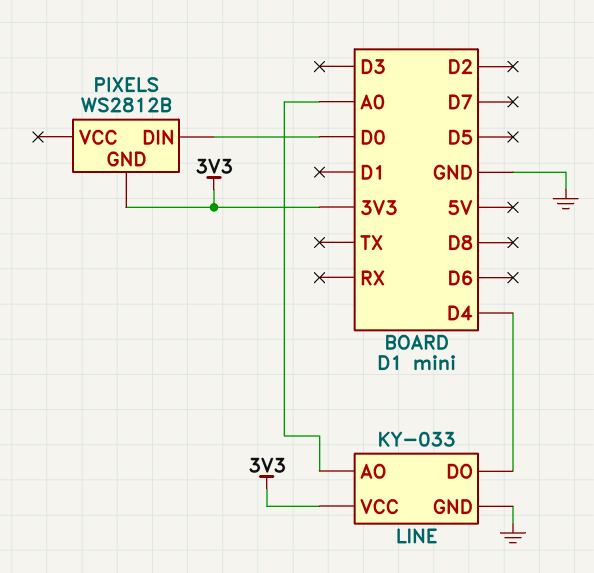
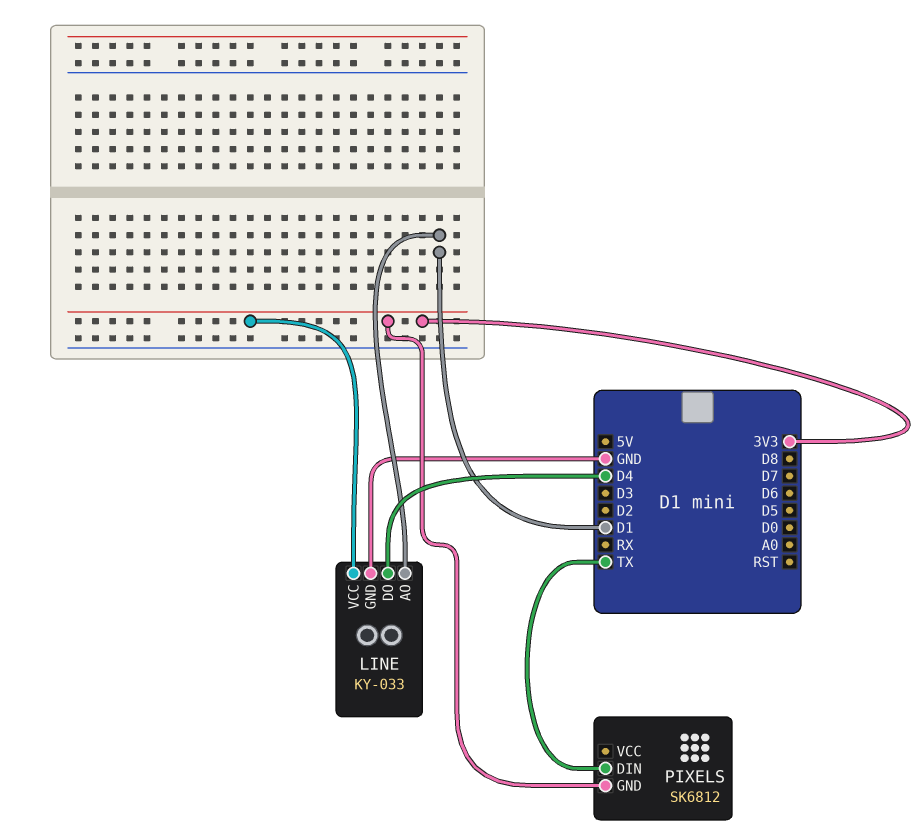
LINE pin AO: A0 -> D1
PIXELS: WS2812B -> SK6812
PIXELS pin DIN: D0 -> TX

